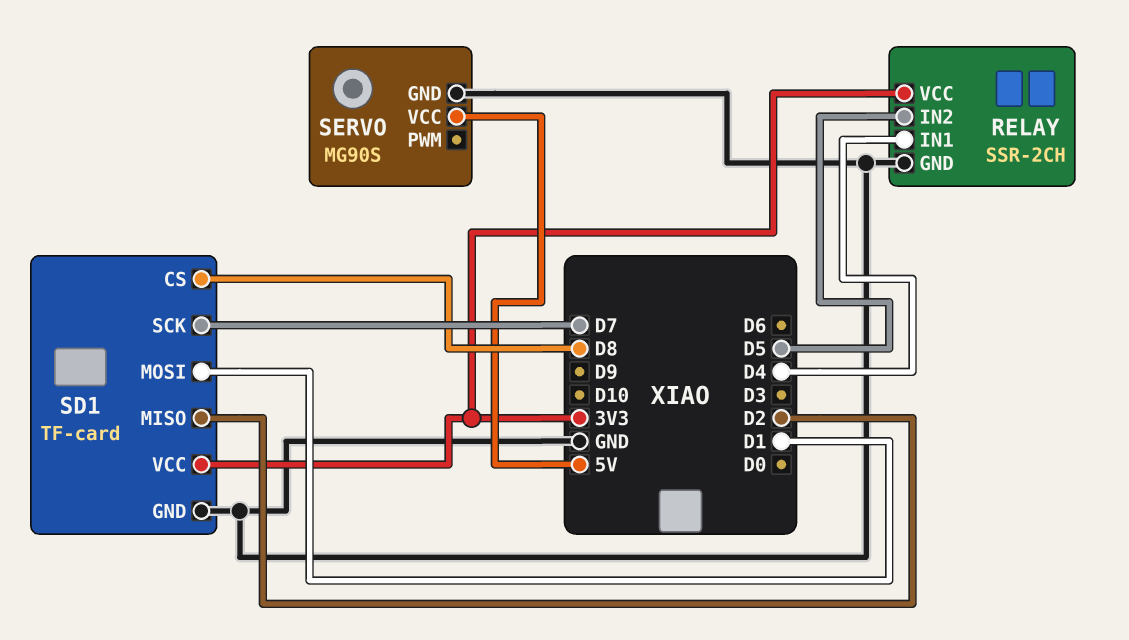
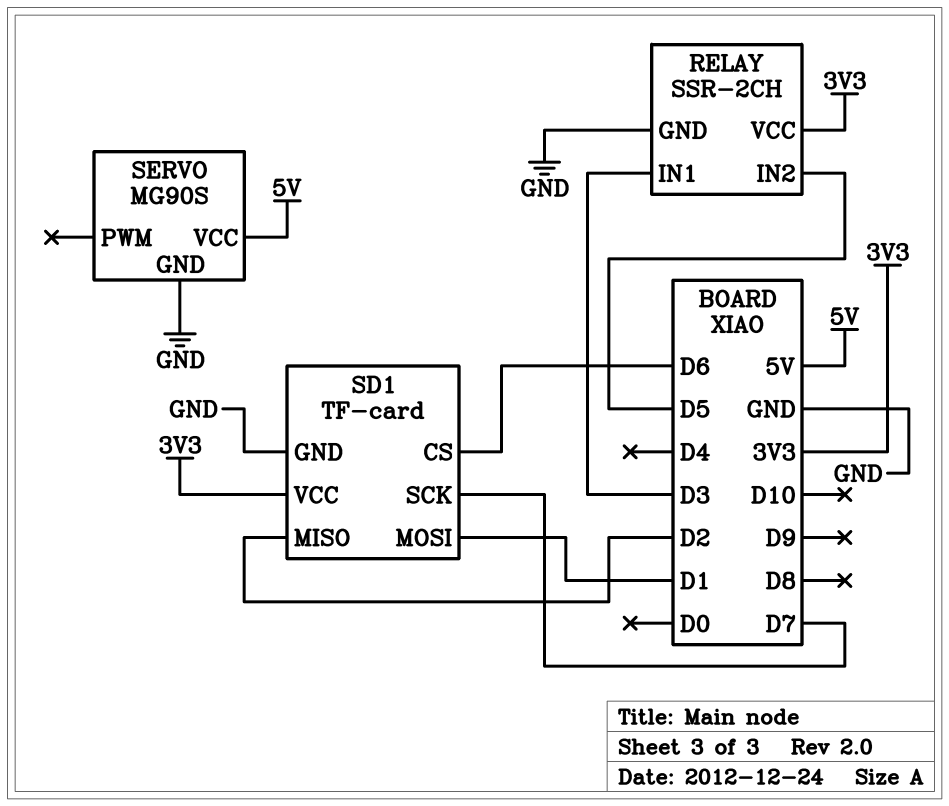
RELAY pin IN1: D4 -> D3
SD1 pin CS: D8 -> D6

